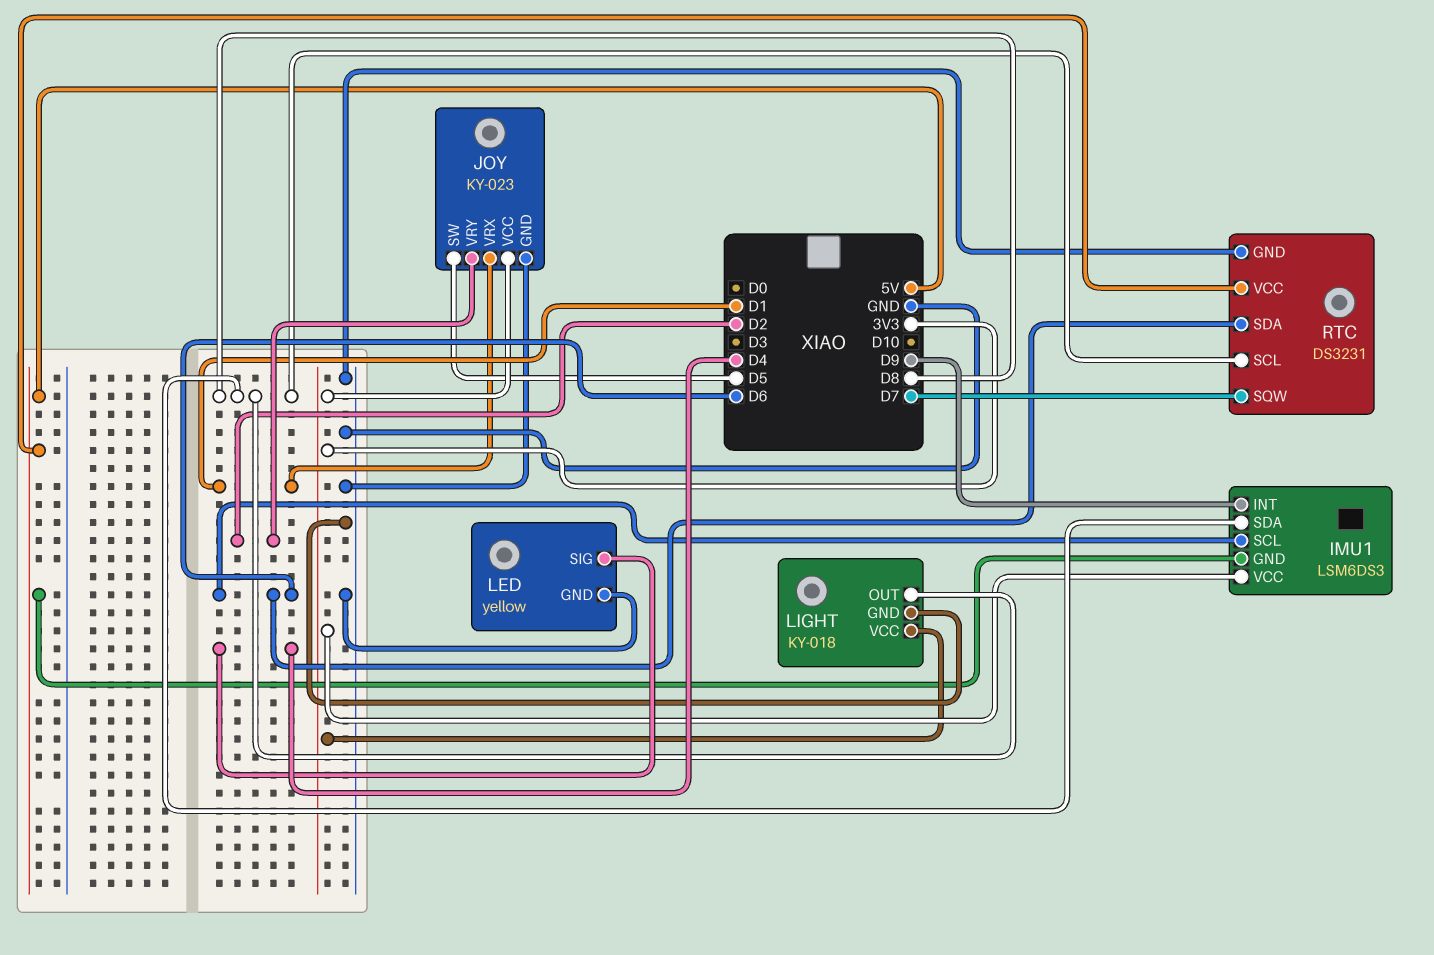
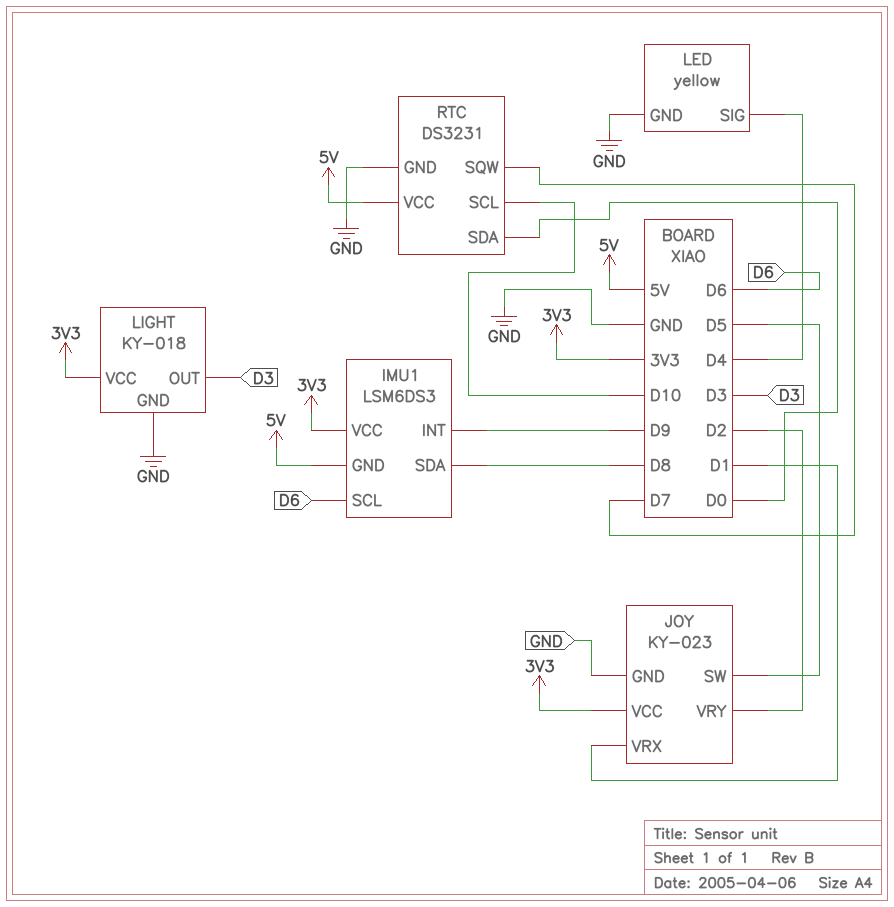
LIGHT pin OUT: D8 -> D3
RTC pin SCL: D8 -> D10
RTC pin SDA: D6 -> D0

